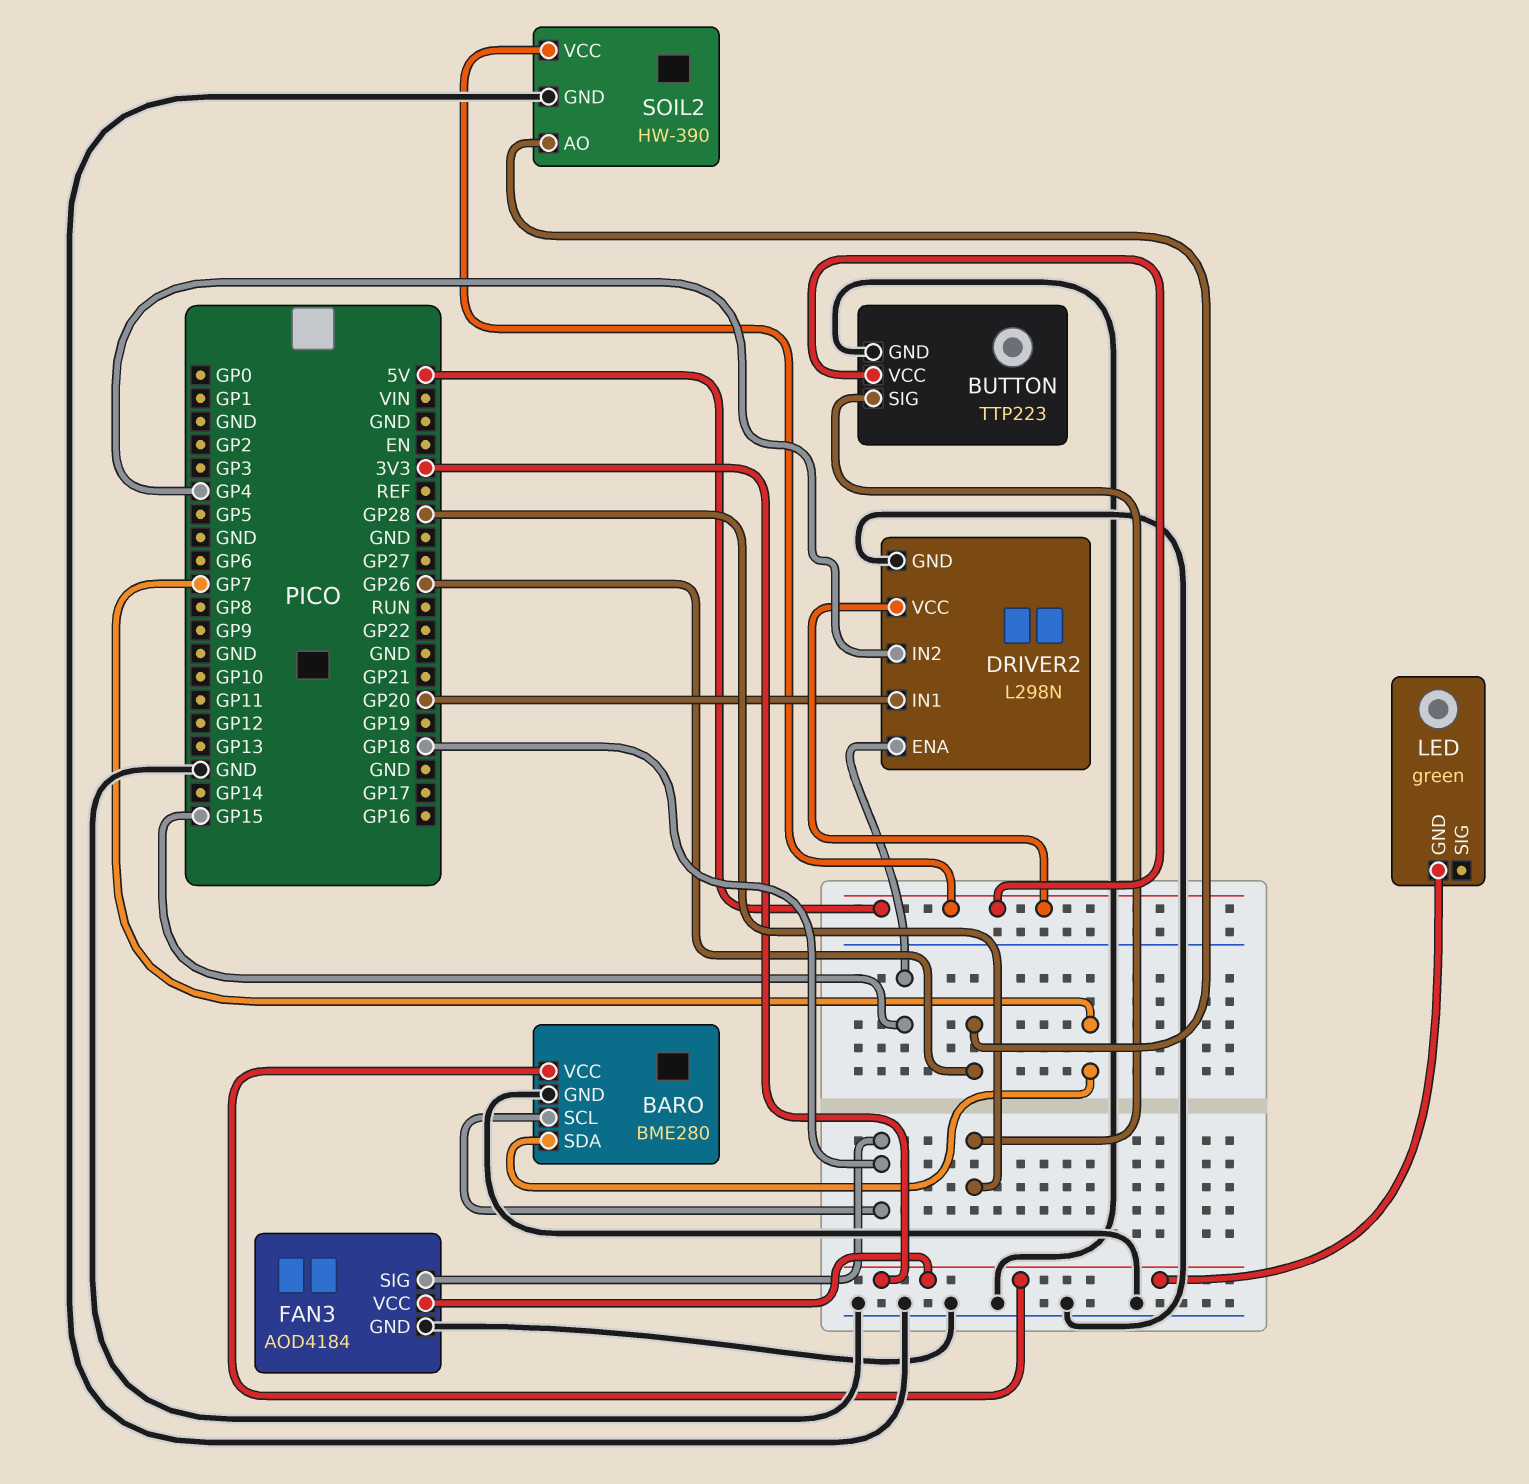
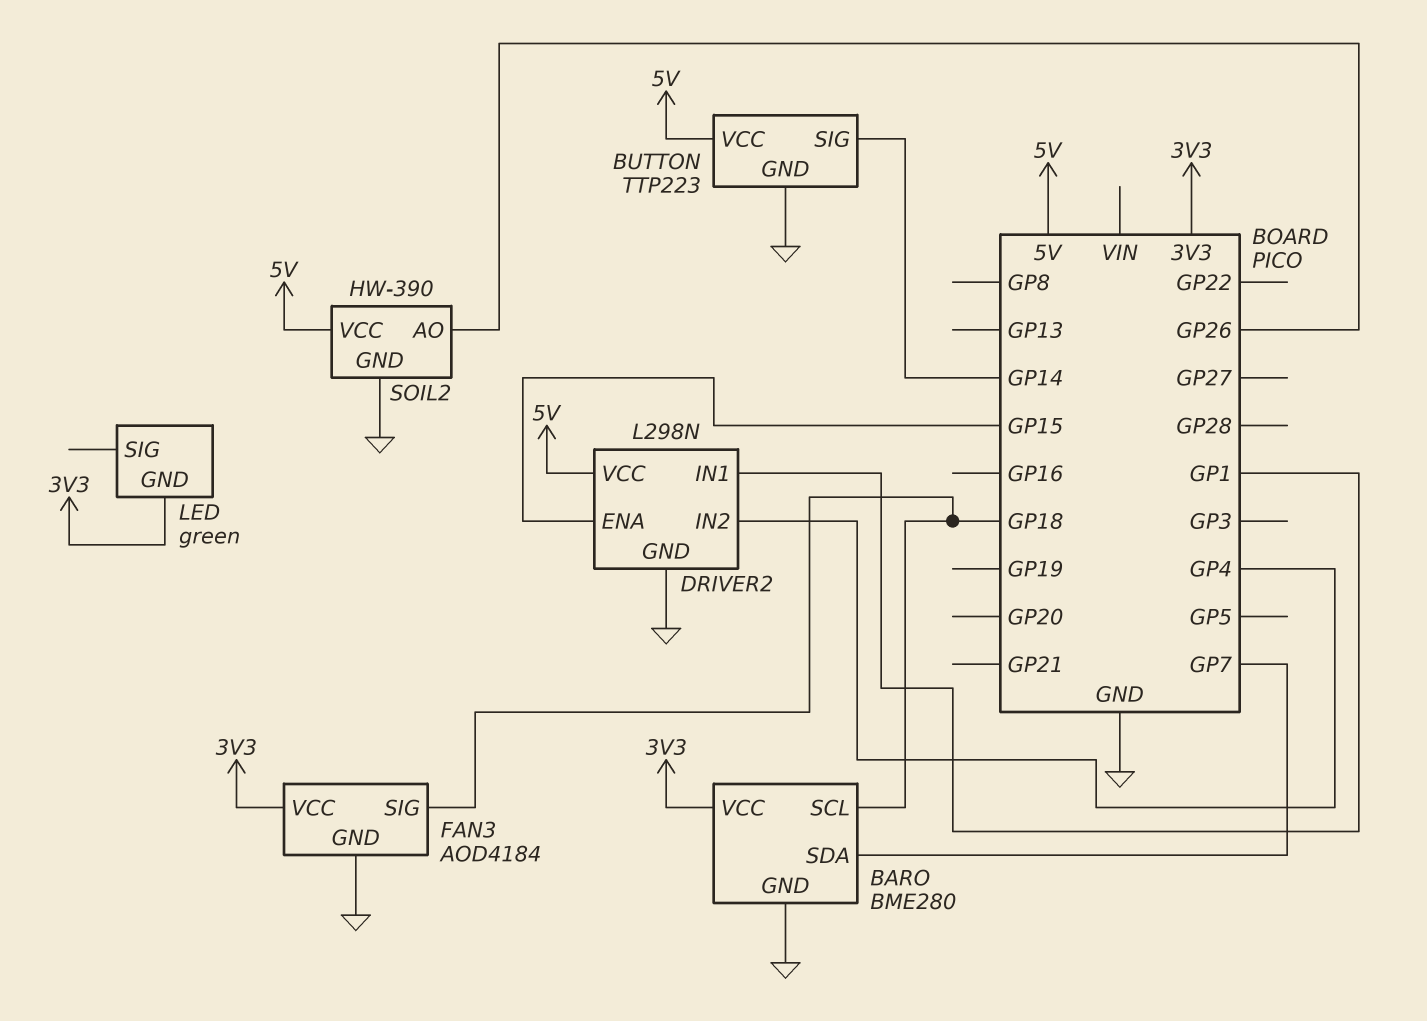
BUTTON pin SIG: GP28 -> GP14
DRIVER2 pin IN1: GP20 -> GP1

